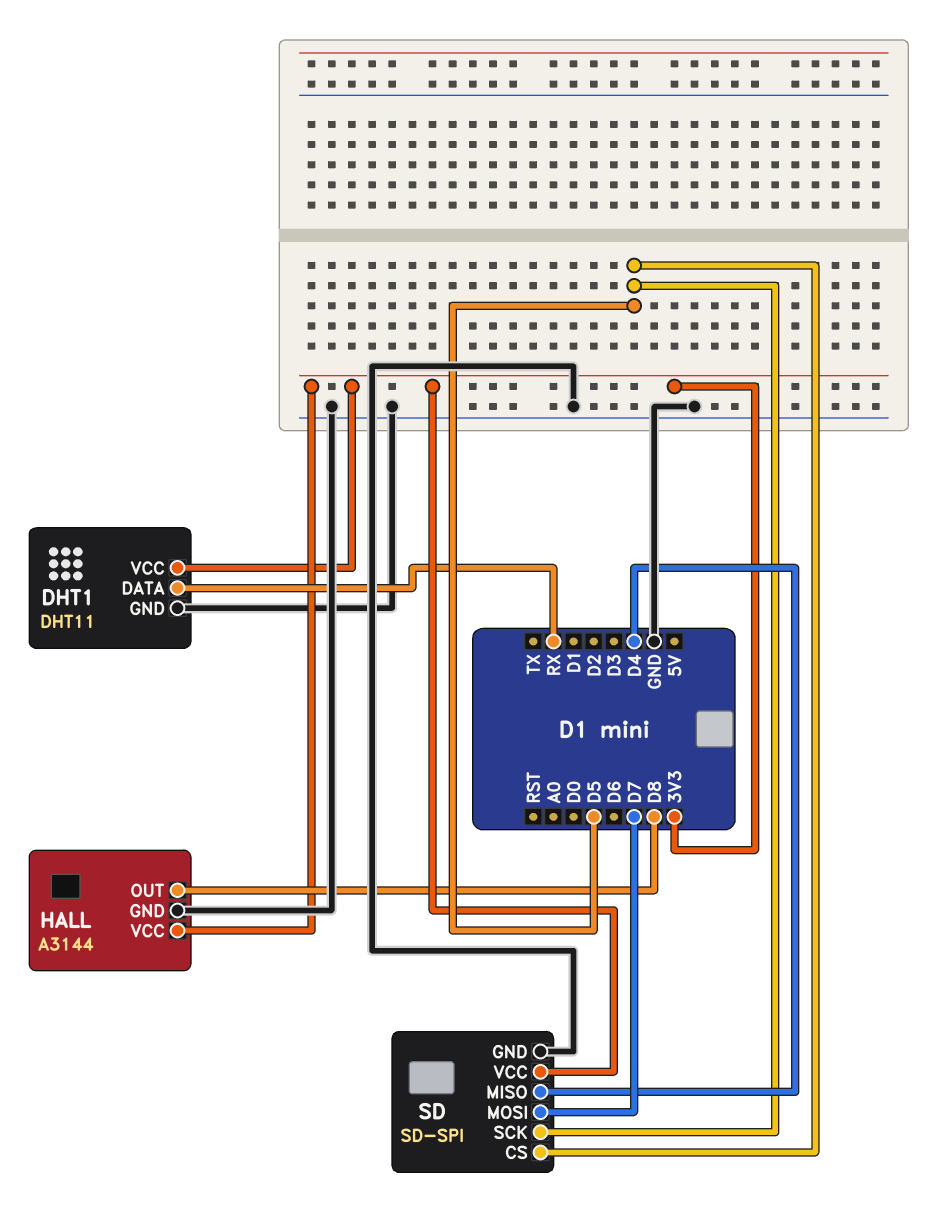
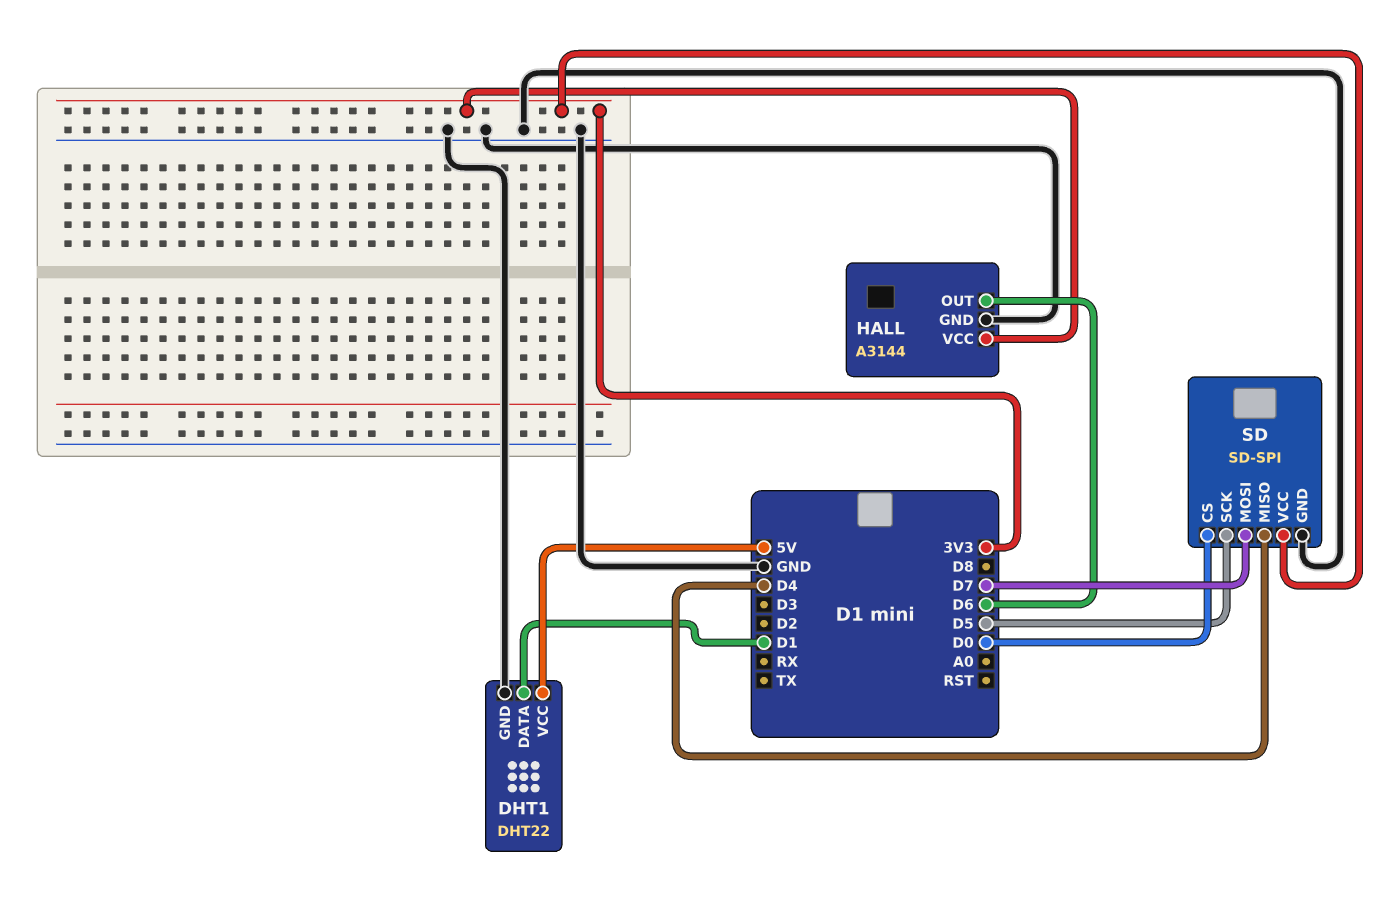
DHT1: DHT11 -> DHT22
DHT1 pin DATA: RX -> D1
DHT1 pin VCC: 3V3 -> 5V
HALL pin OUT: D8 -> D6
SD pin CS: D5 -> D0

